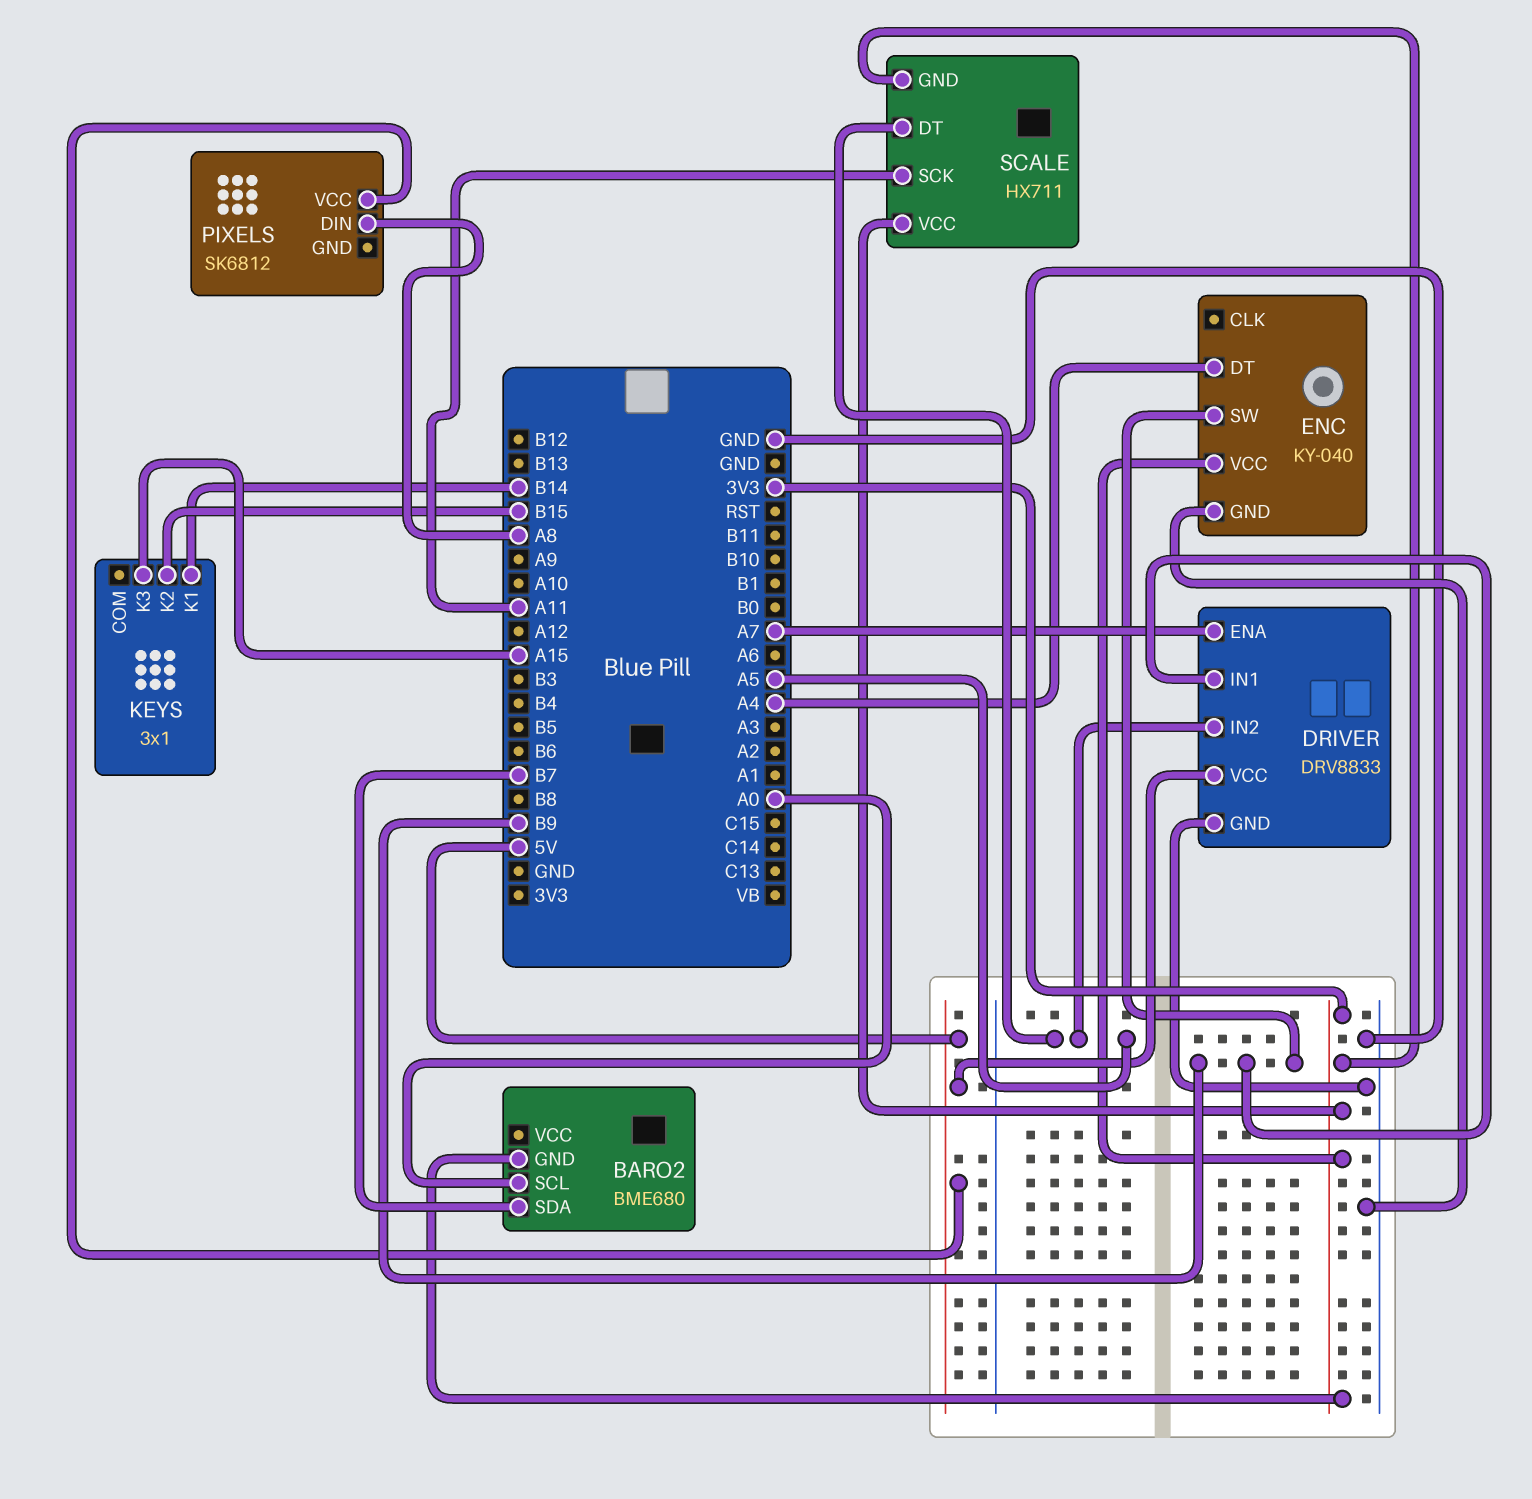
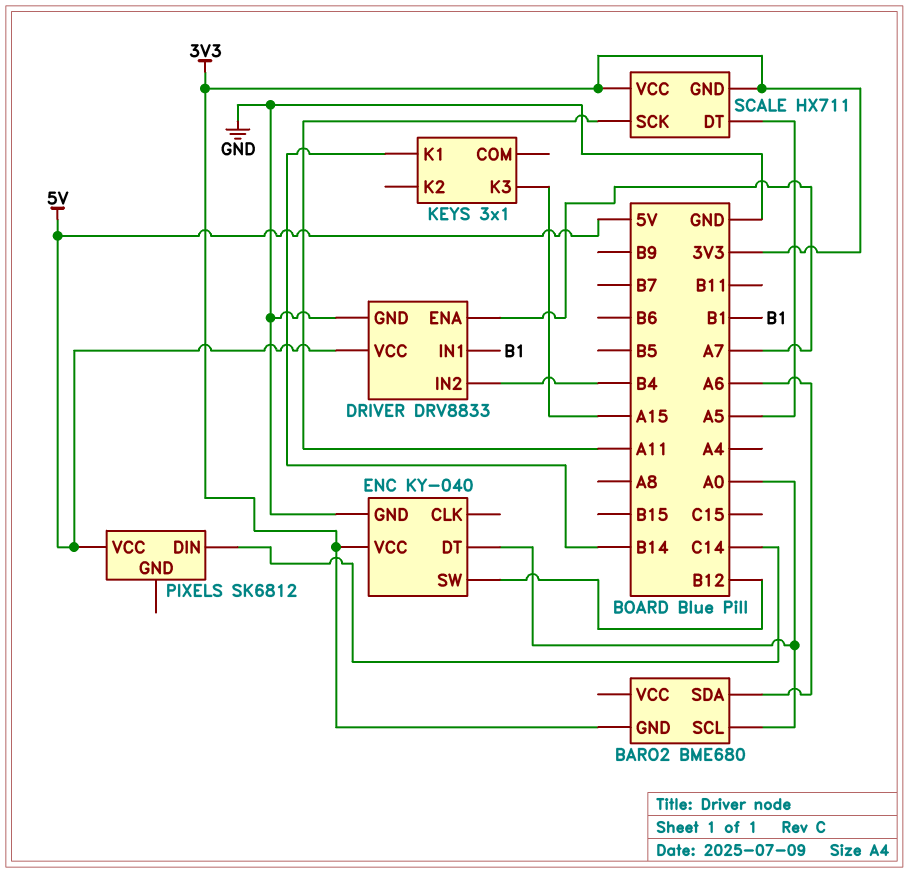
BARO2 pin SDA: B7 -> A6
DRIVER pin IN1: B9 -> B1
DRIVER pin IN2: A5 -> B4
ENC pin DT: A4 -> A0
ENC pin SW: B9 -> B12
KEYS pin K2: B15 -> none
PIXELS pin DIN: A8 -> C14

